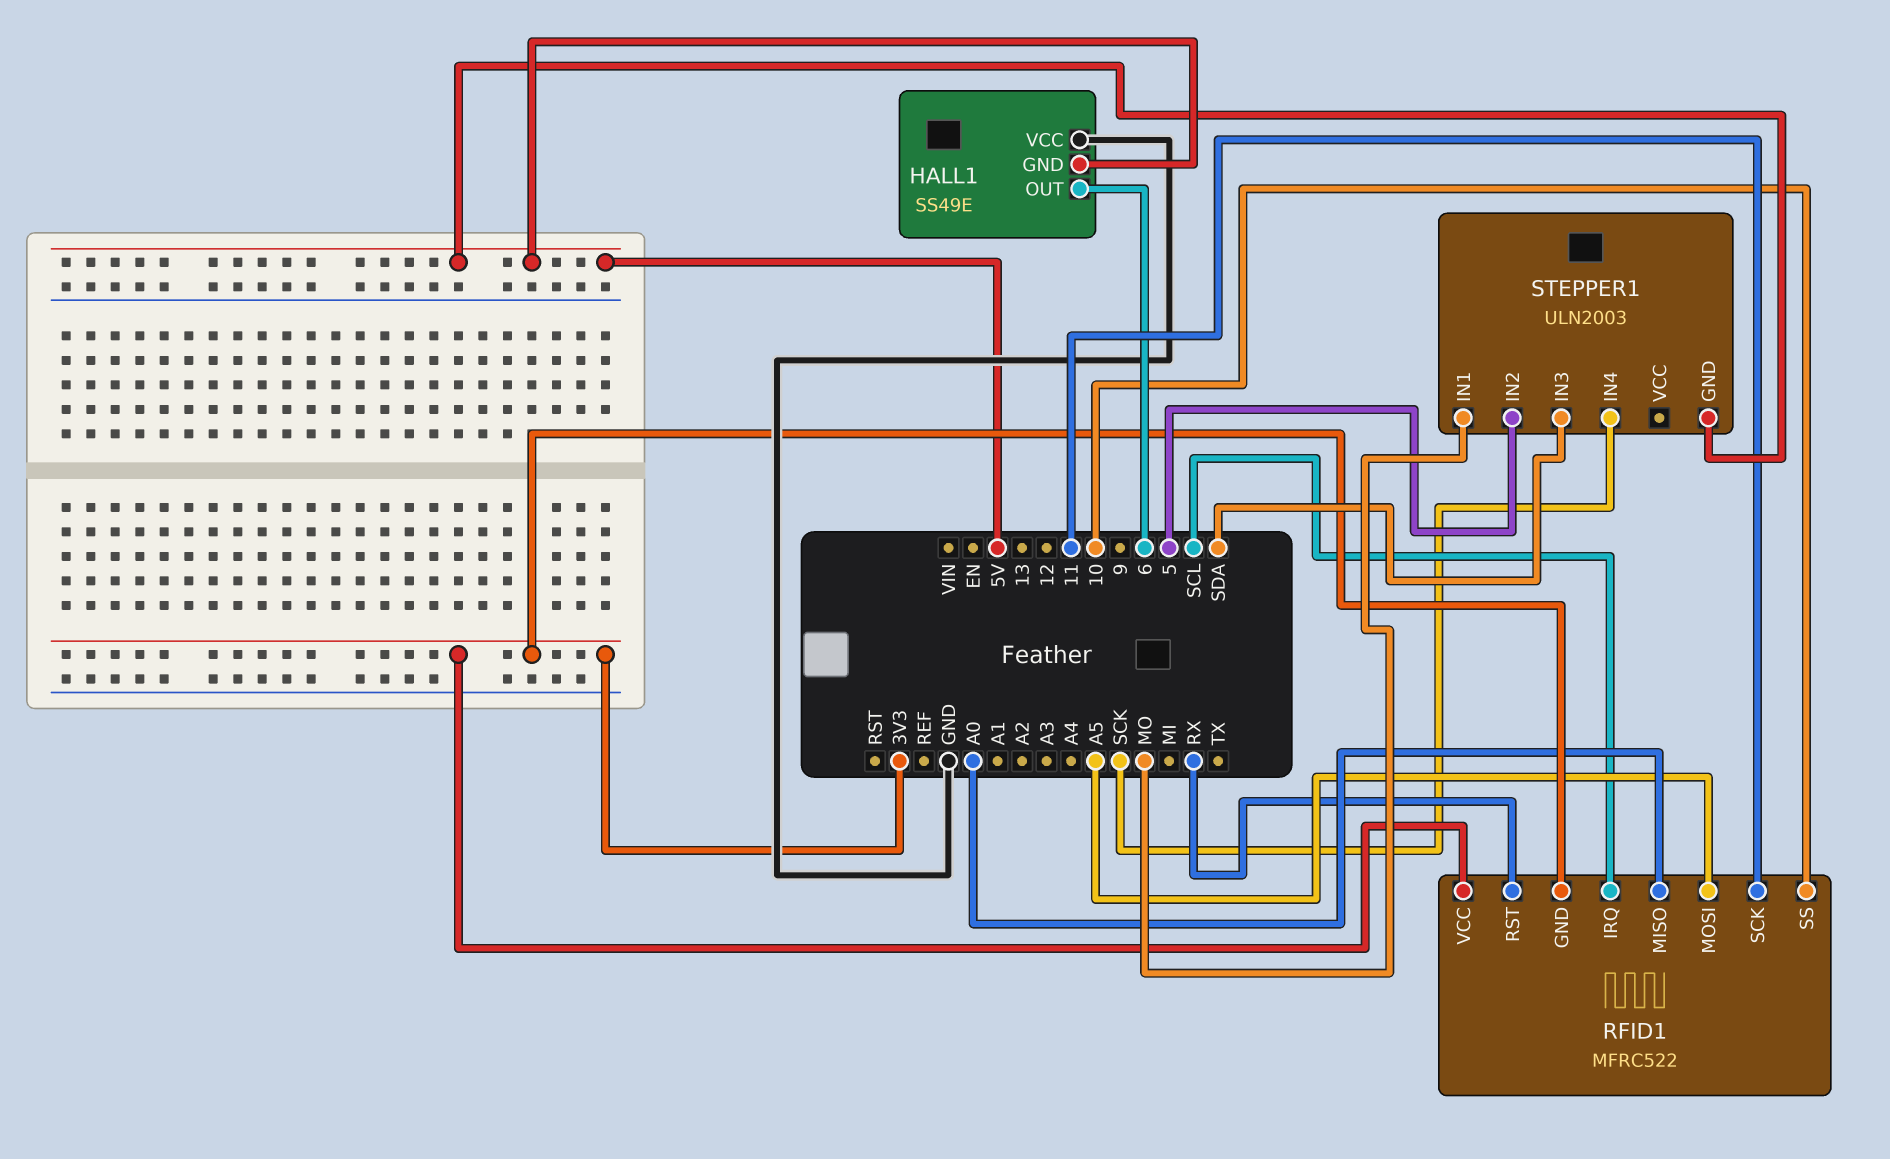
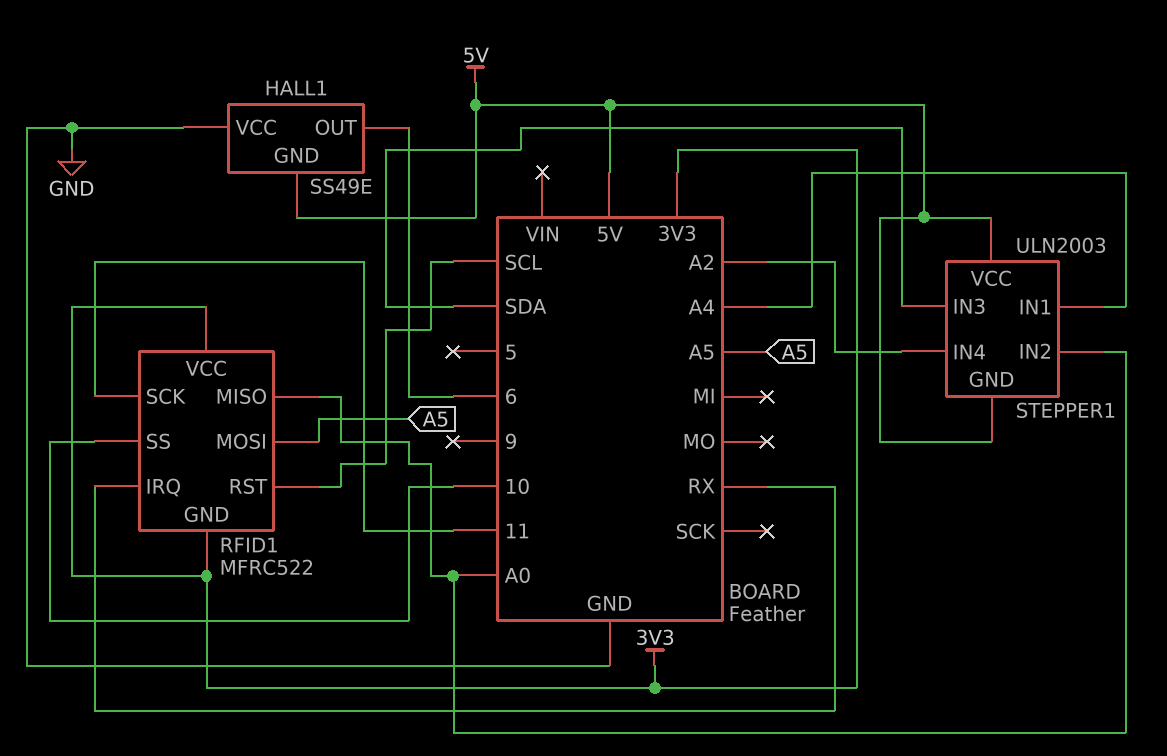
RFID1 pin IRQ: SCL -> RX
RFID1 pin RST: RX -> SCL
STEPPER1 pin IN1: MO -> A4
STEPPER1 pin IN2: 5 -> A0
STEPPER1 pin IN4: SCK -> A2
STEPPER1 pin VCC: none -> 5V

